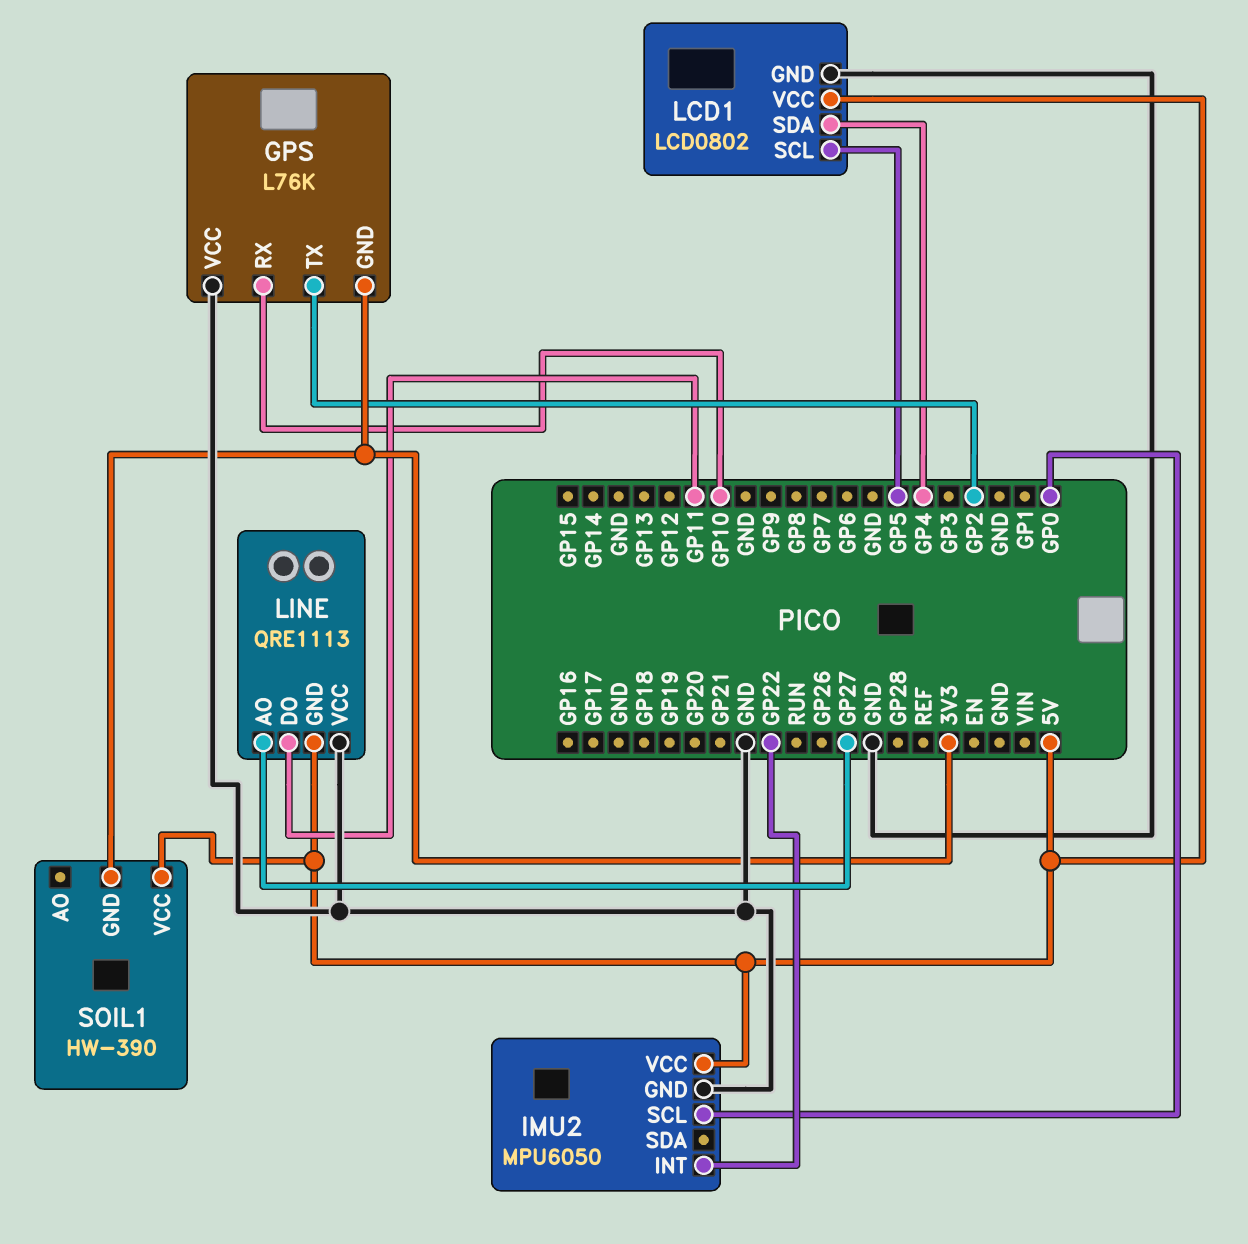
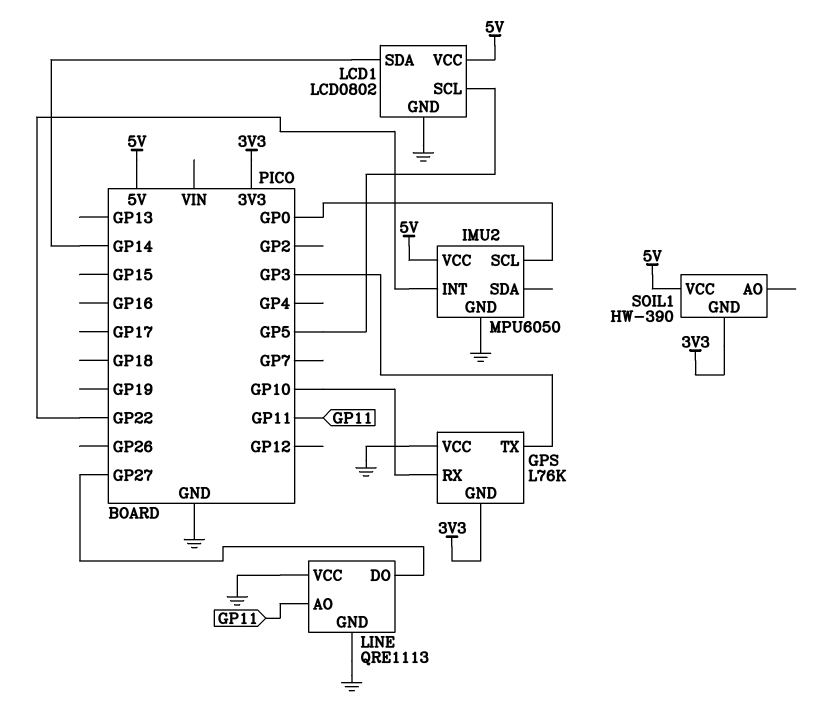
GPS pin TX: GP2 -> GP3
LCD1 pin SDA: GP4 -> GP14
LINE pin AO: GP27 -> GP11
LINE pin DO: GP11 -> GP27
LINE pin GND: 5V -> GND

